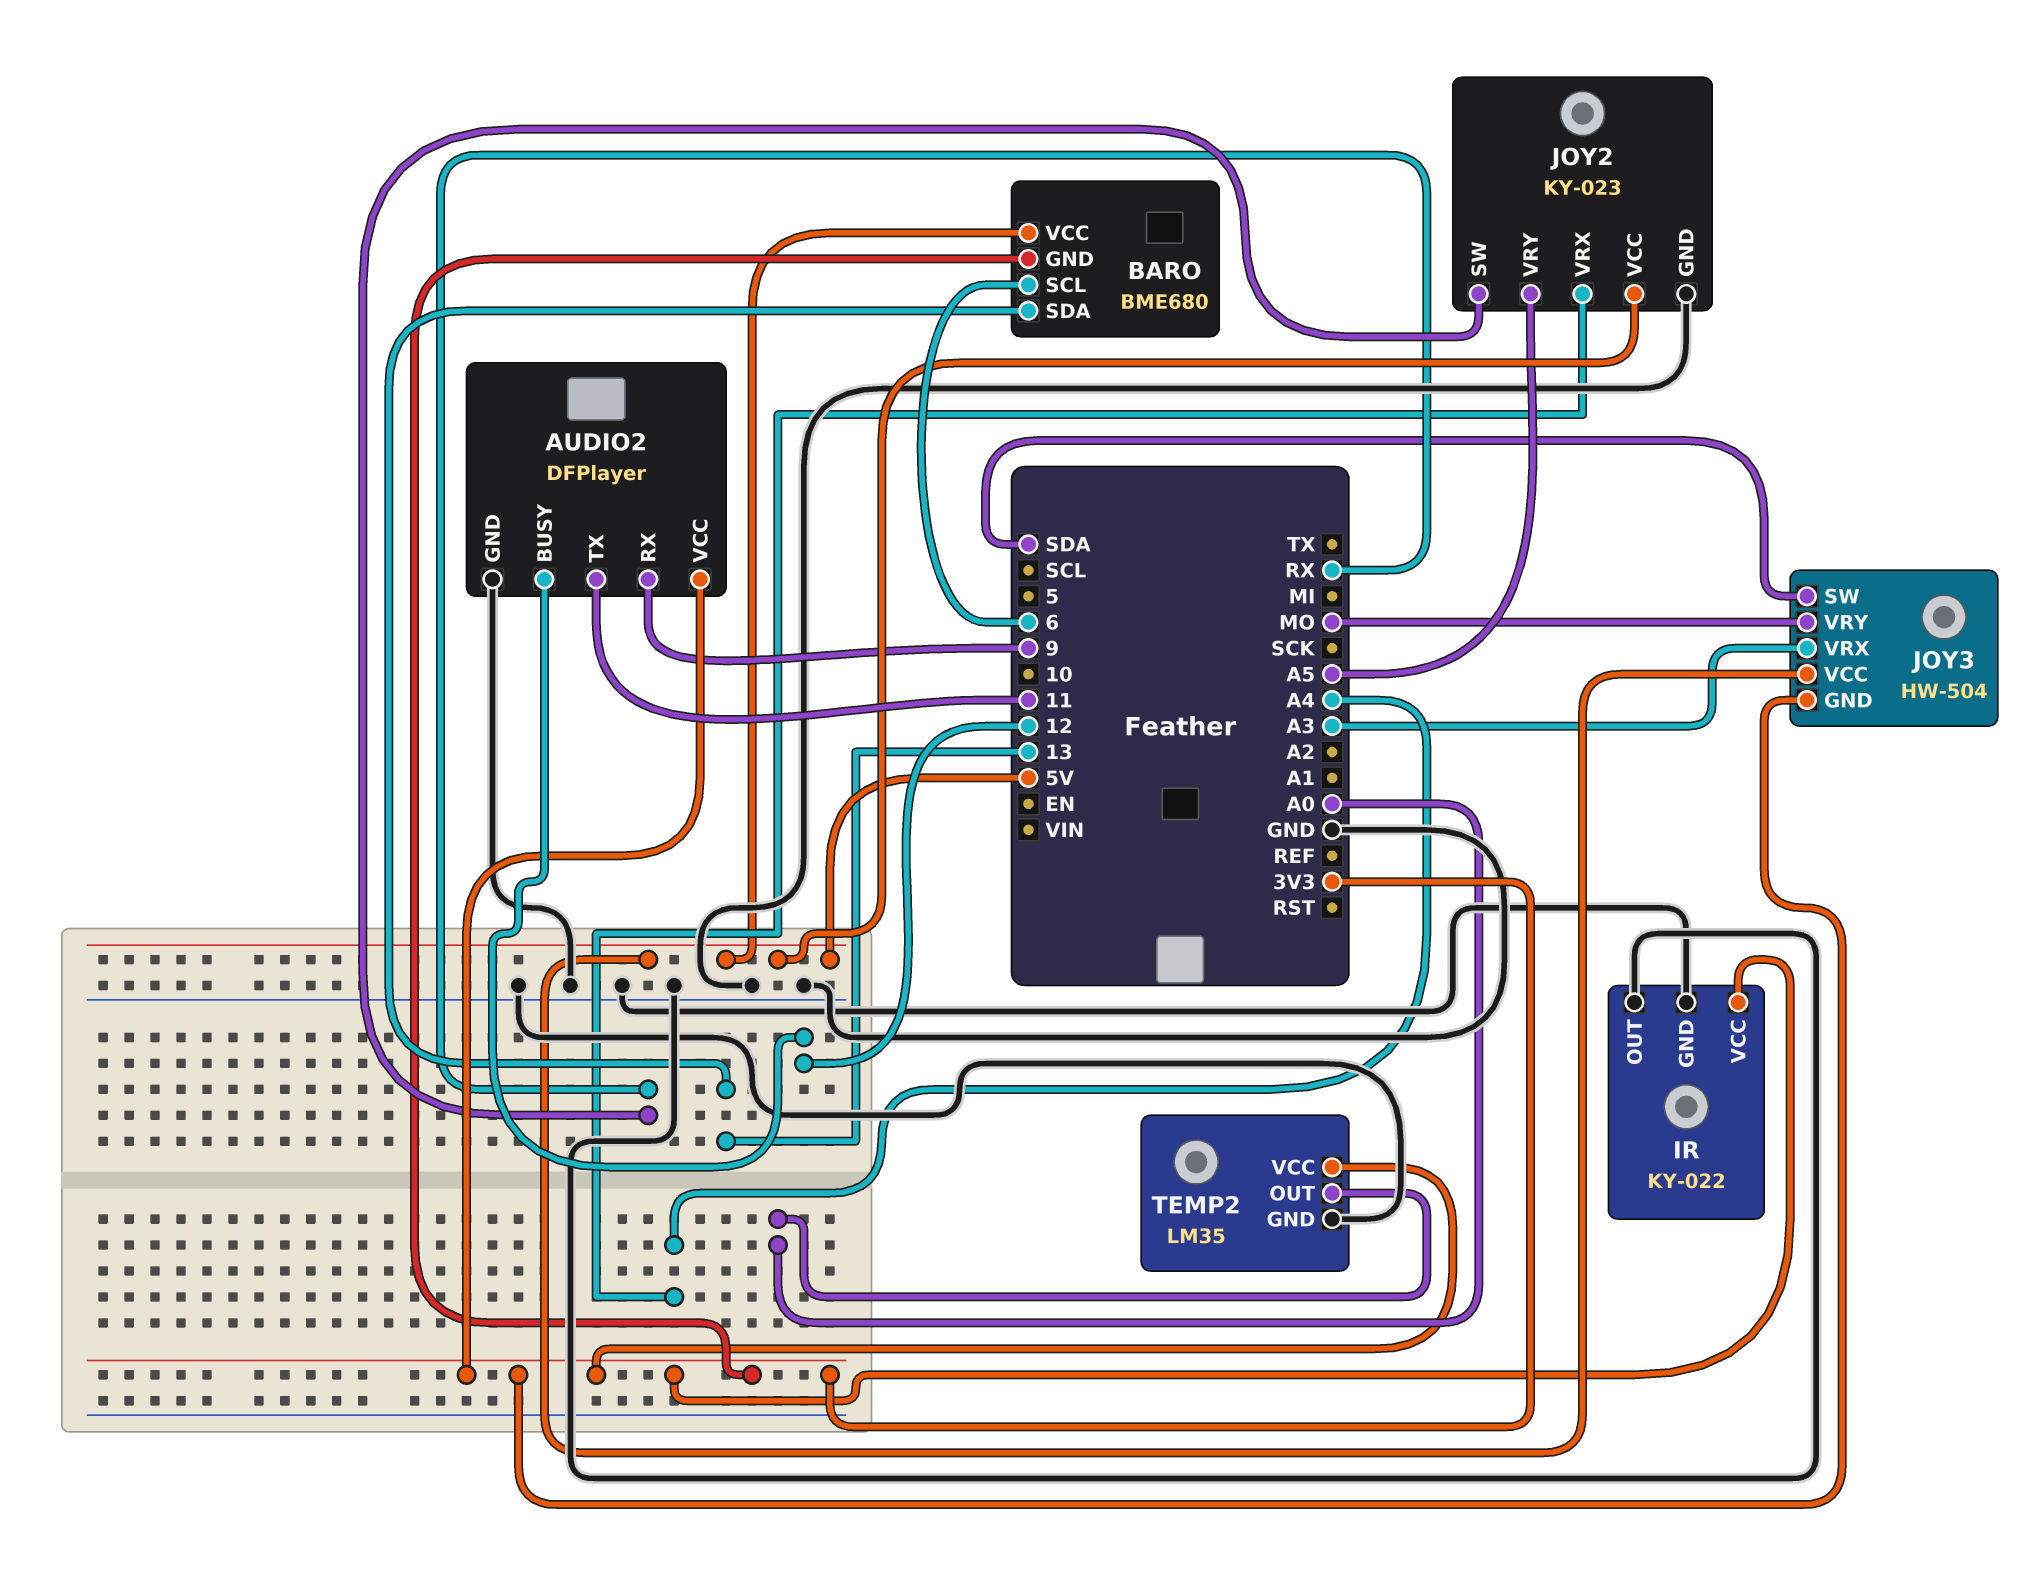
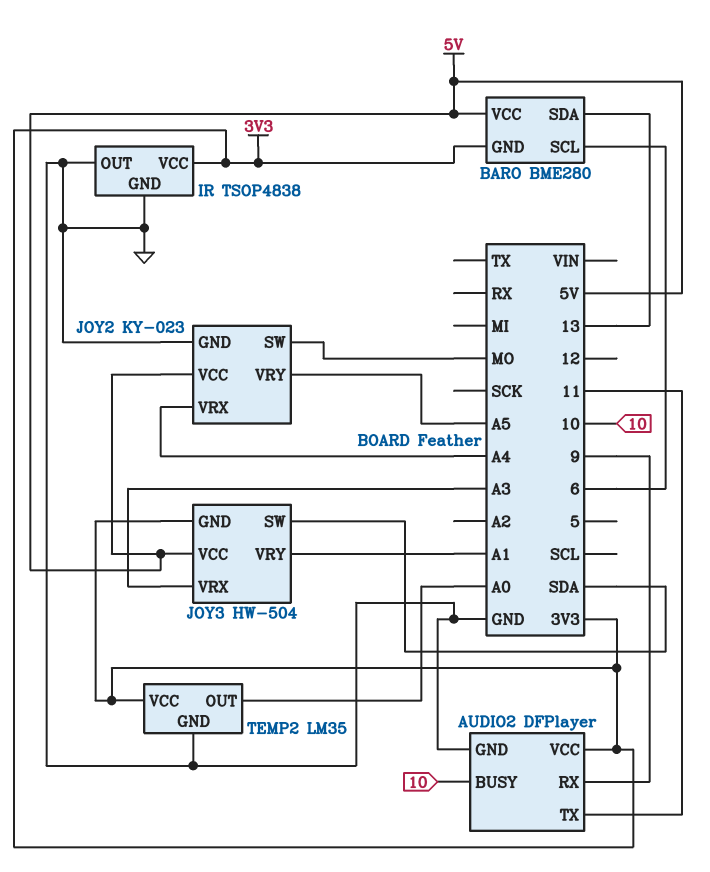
AUDIO2 pin BUSY: 12 -> 10
BARO: BME680 -> BME280
IR: KY-022 -> TSOP4838
JOY2 pin SW: RX -> MO
JOY3 pin VRY: MO -> A1

